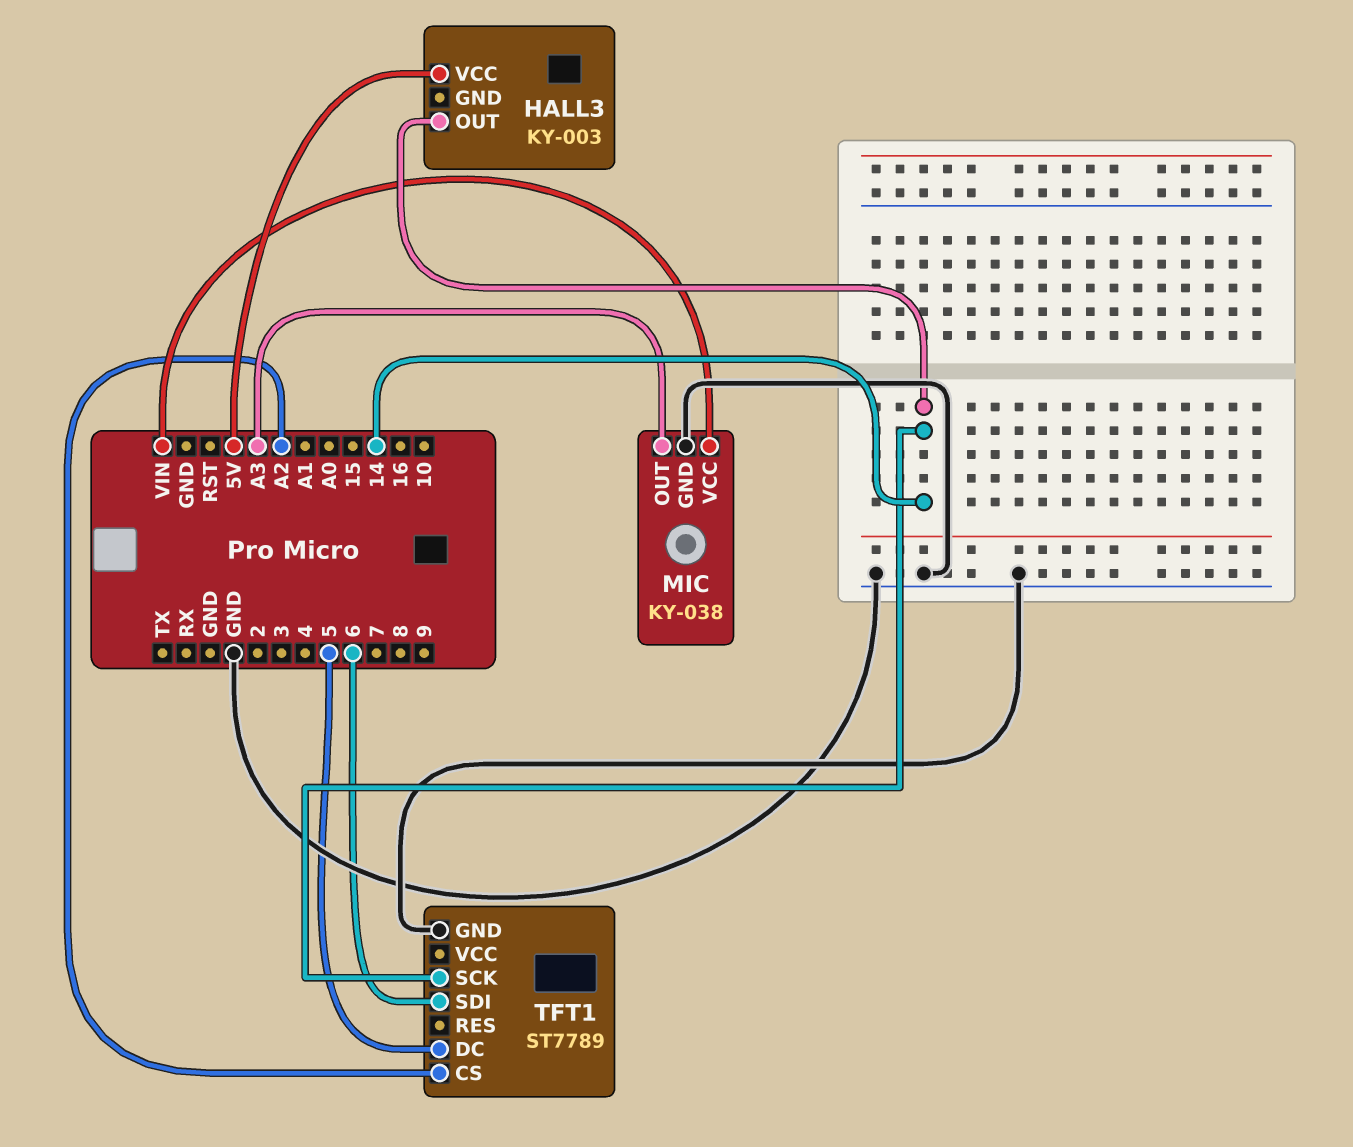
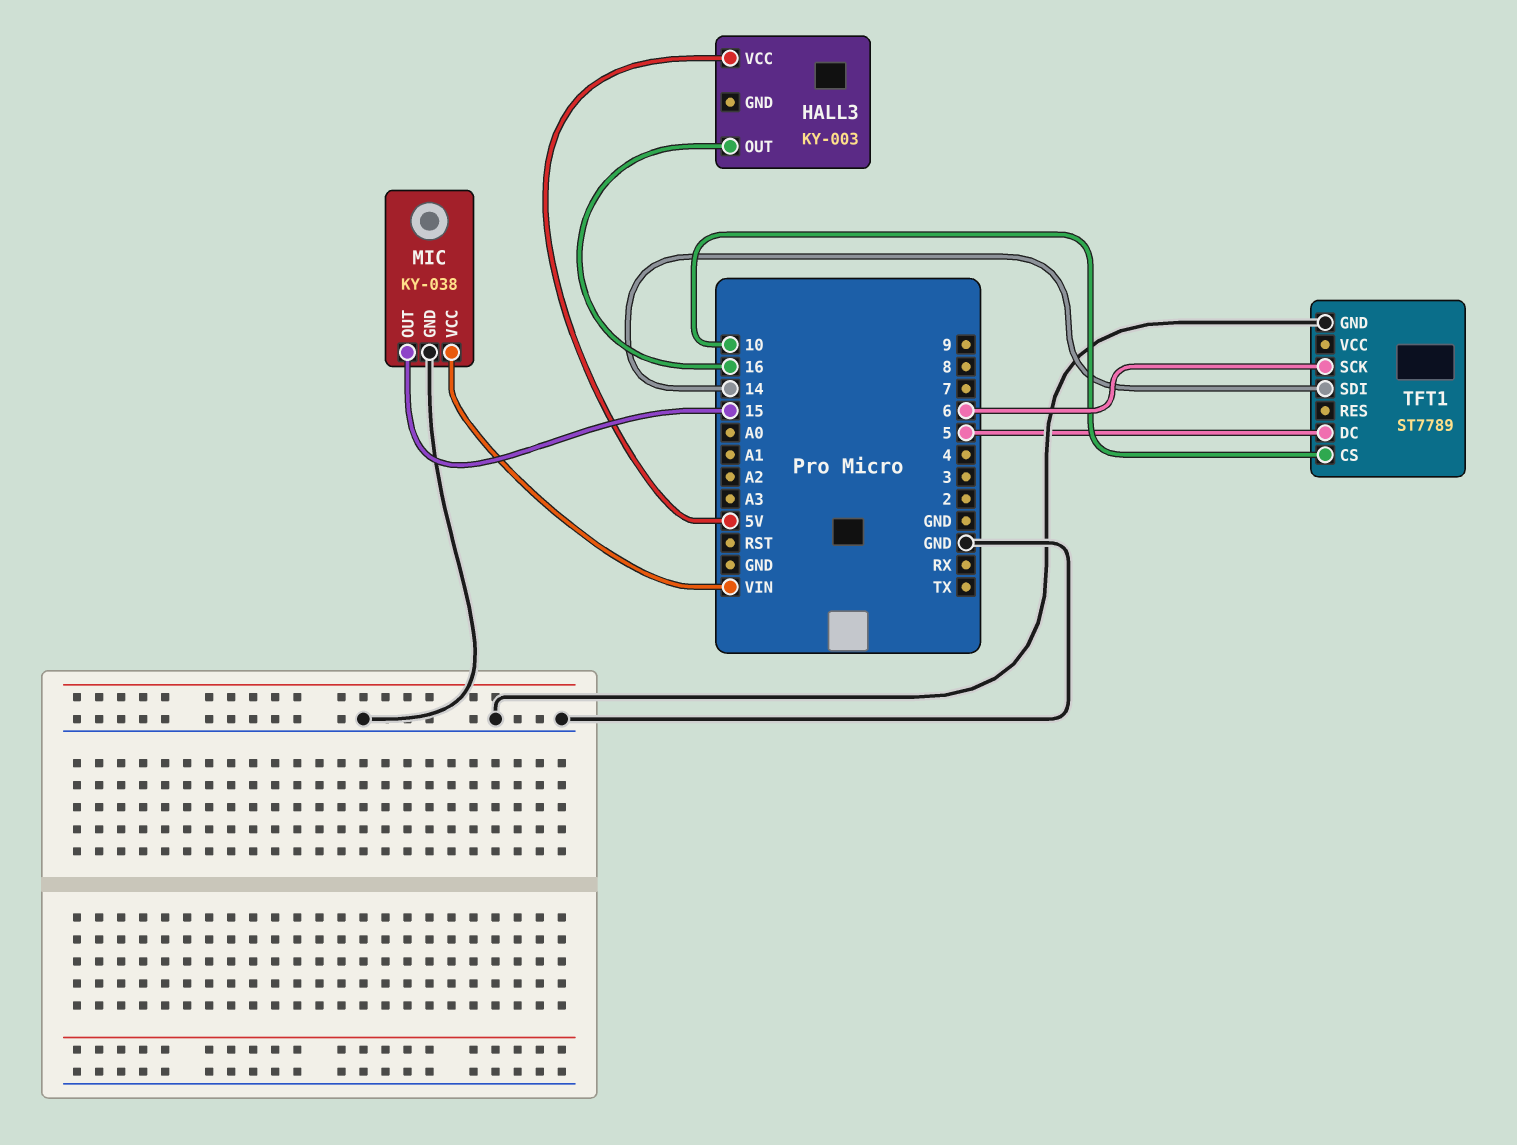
HALL3 pin OUT: 14 -> 16
MIC pin OUT: A3 -> 15
TFT1 pin CS: A2 -> 10
TFT1 pin SCK: 14 -> 6
TFT1 pin SDI: 6 -> 14

